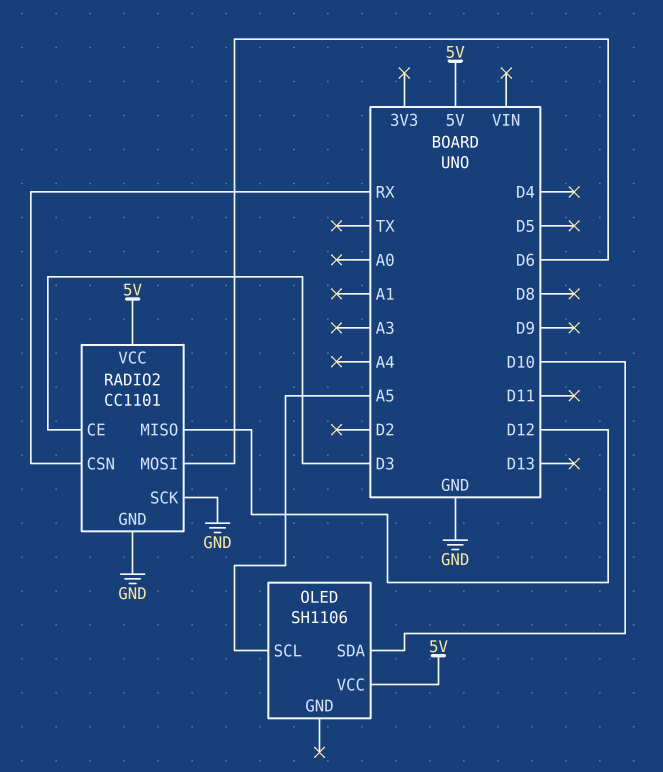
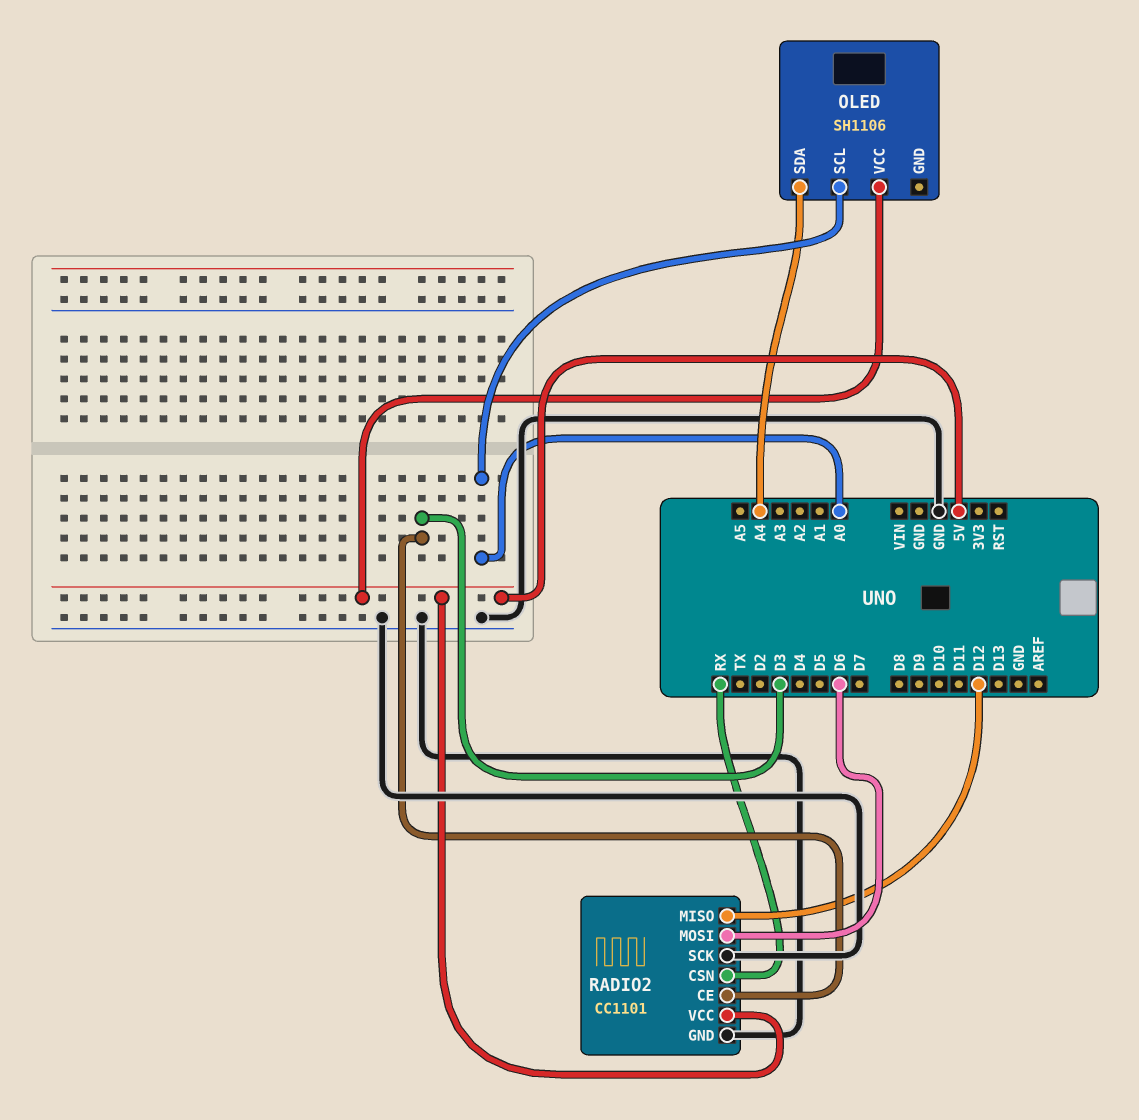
OLED pin SCL: A5 -> A0
OLED pin SDA: D10 -> A4

